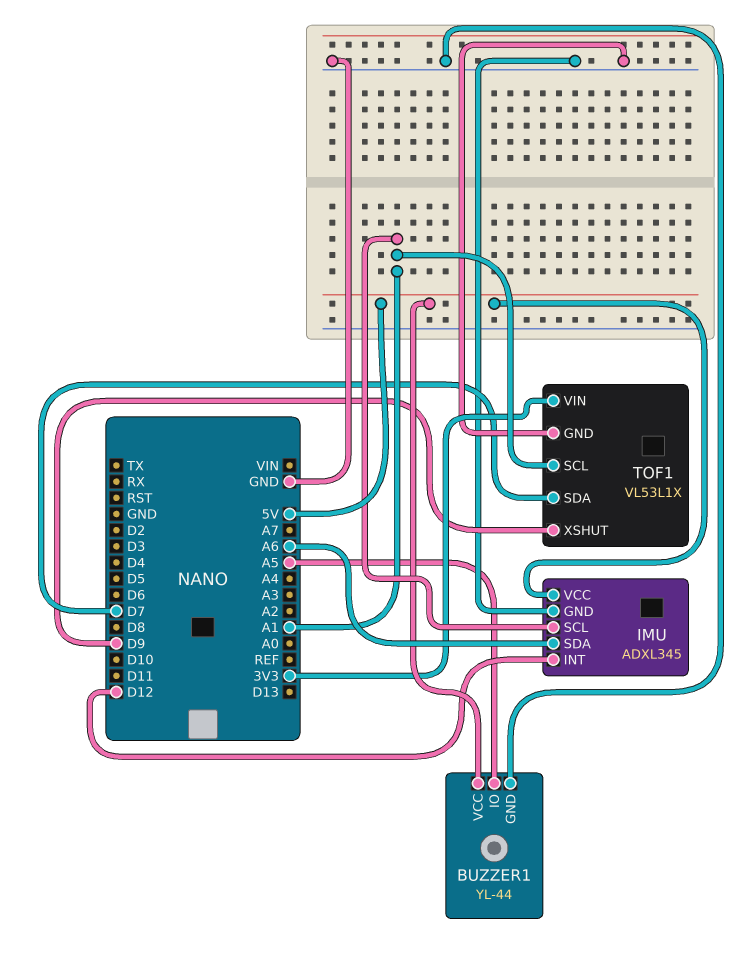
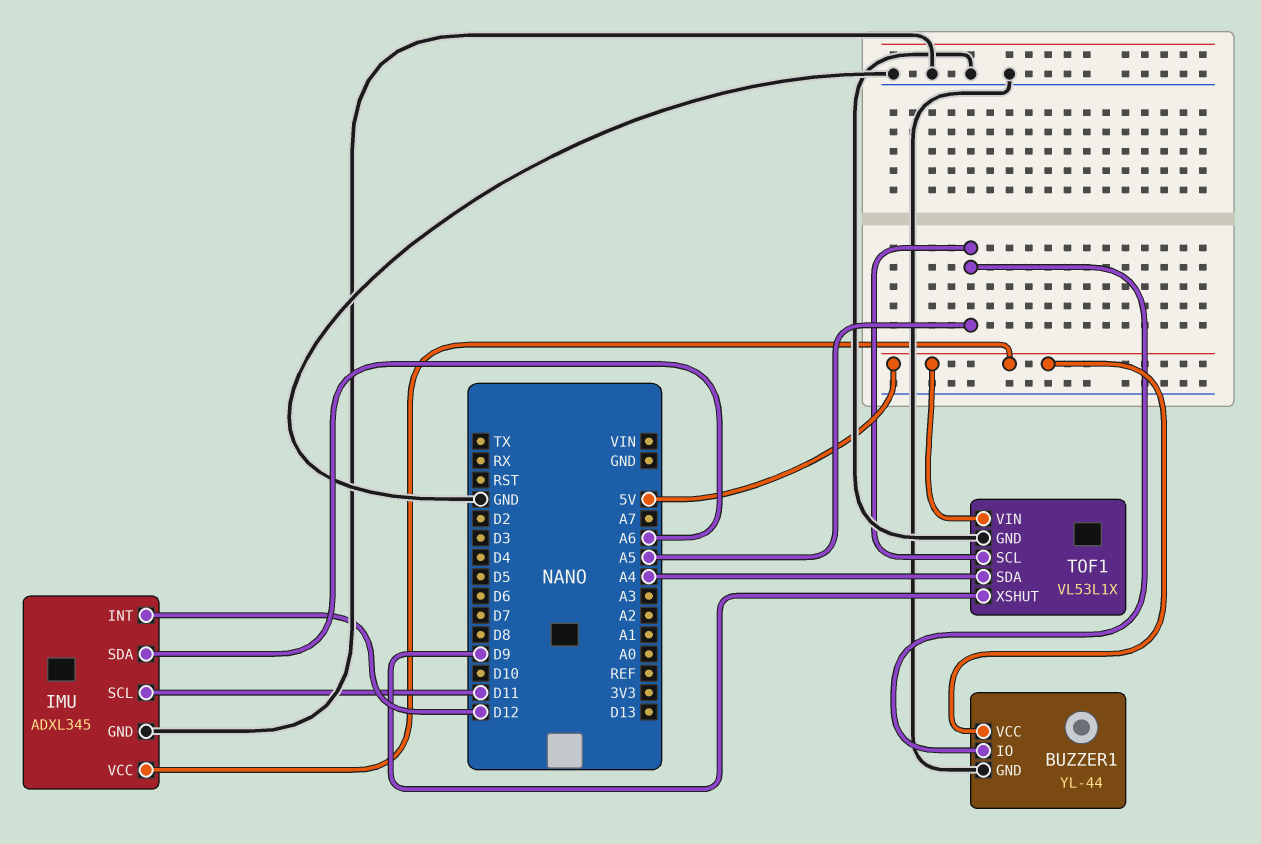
IMU pin SCL: A1 -> D11
TOF1 pin SCL: A1 -> A5
TOF1 pin SDA: D7 -> A4
TOF1 pin VIN: 3V3 -> 5V

